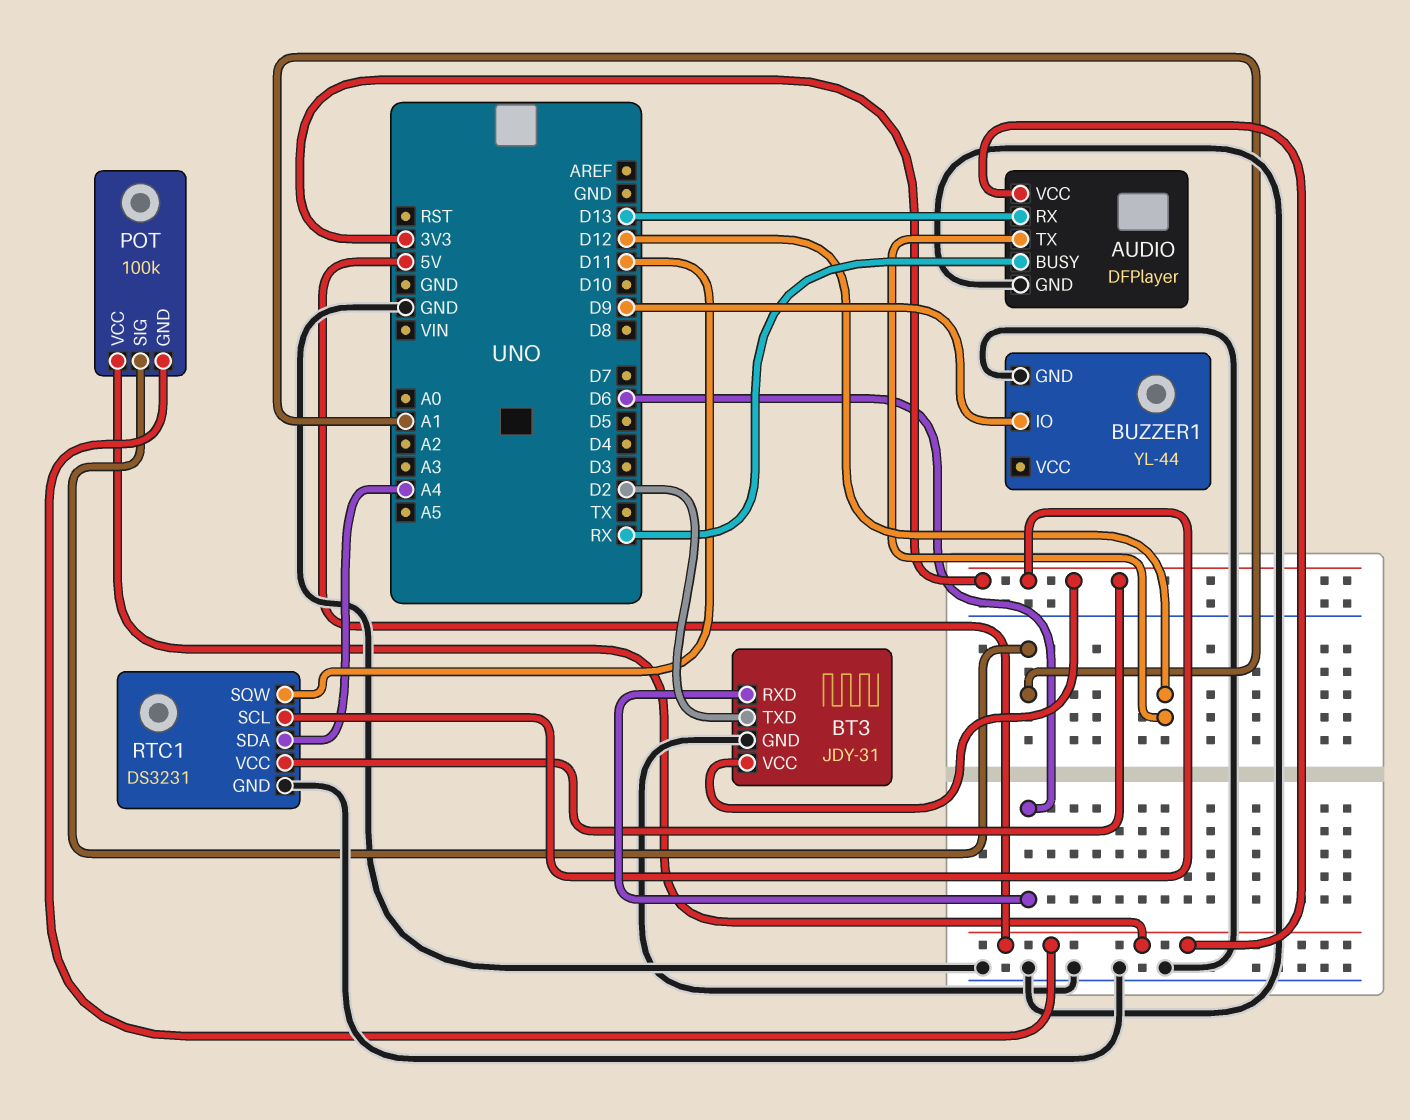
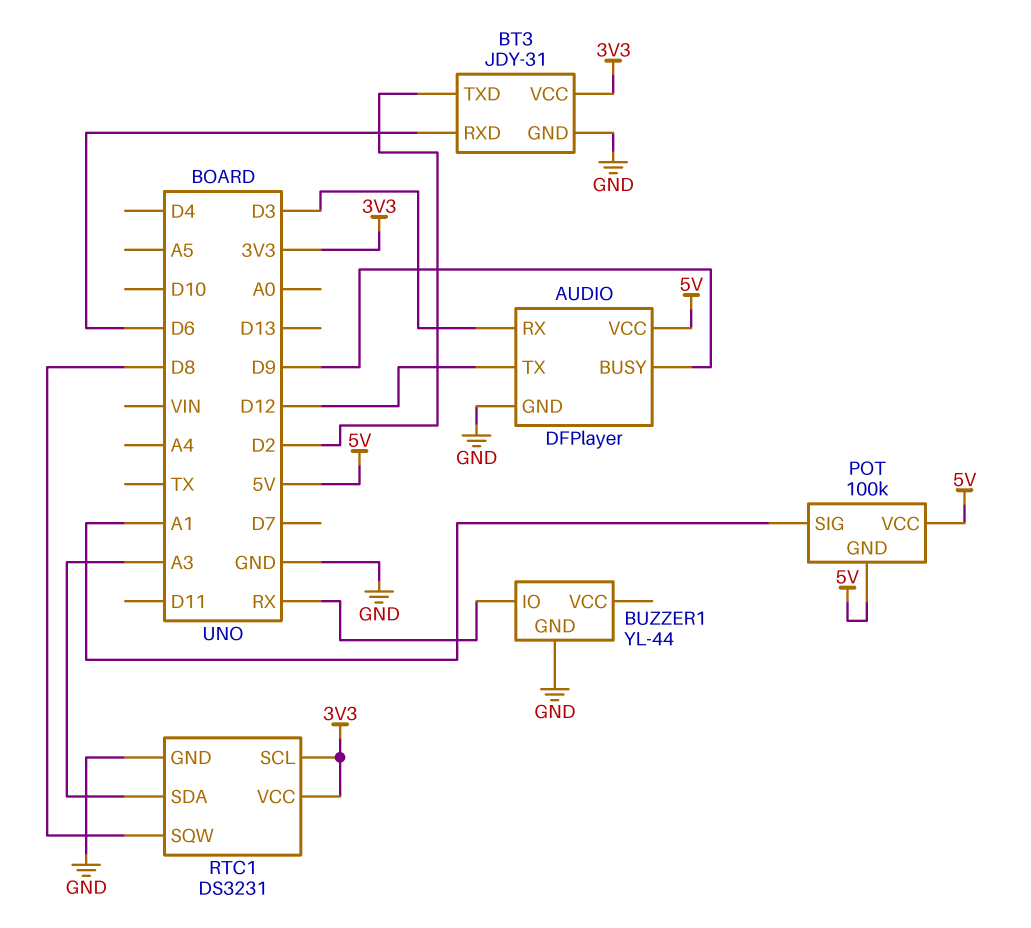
AUDIO pin BUSY: RX -> D9
AUDIO pin RX: D13 -> D3
BUZZER1 pin IO: D9 -> RX
RTC1 pin SDA: A4 -> A3
RTC1 pin SQW: D11 -> D8

